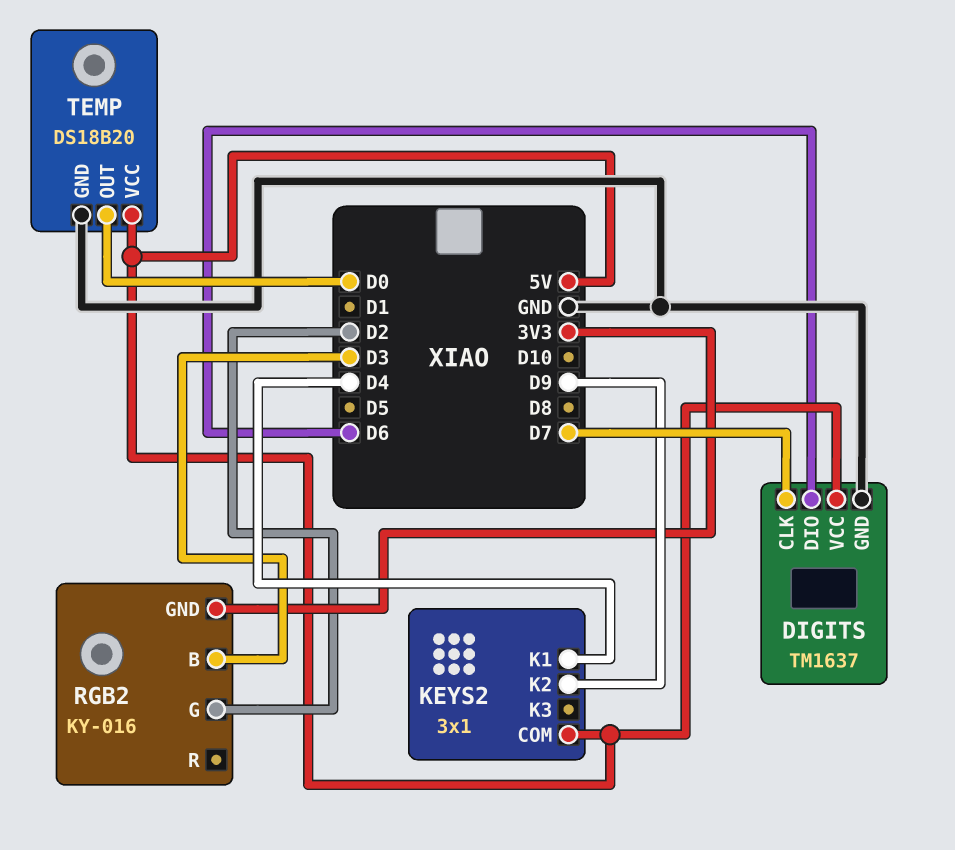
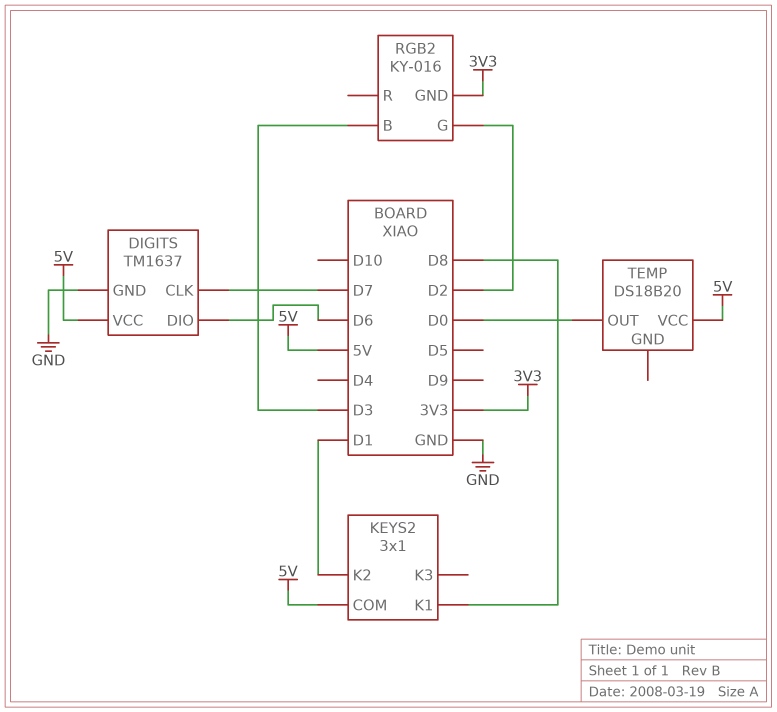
KEYS2 pin K1: D4 -> D8
KEYS2 pin K2: D9 -> D1
TEMP pin GND: GND -> none

